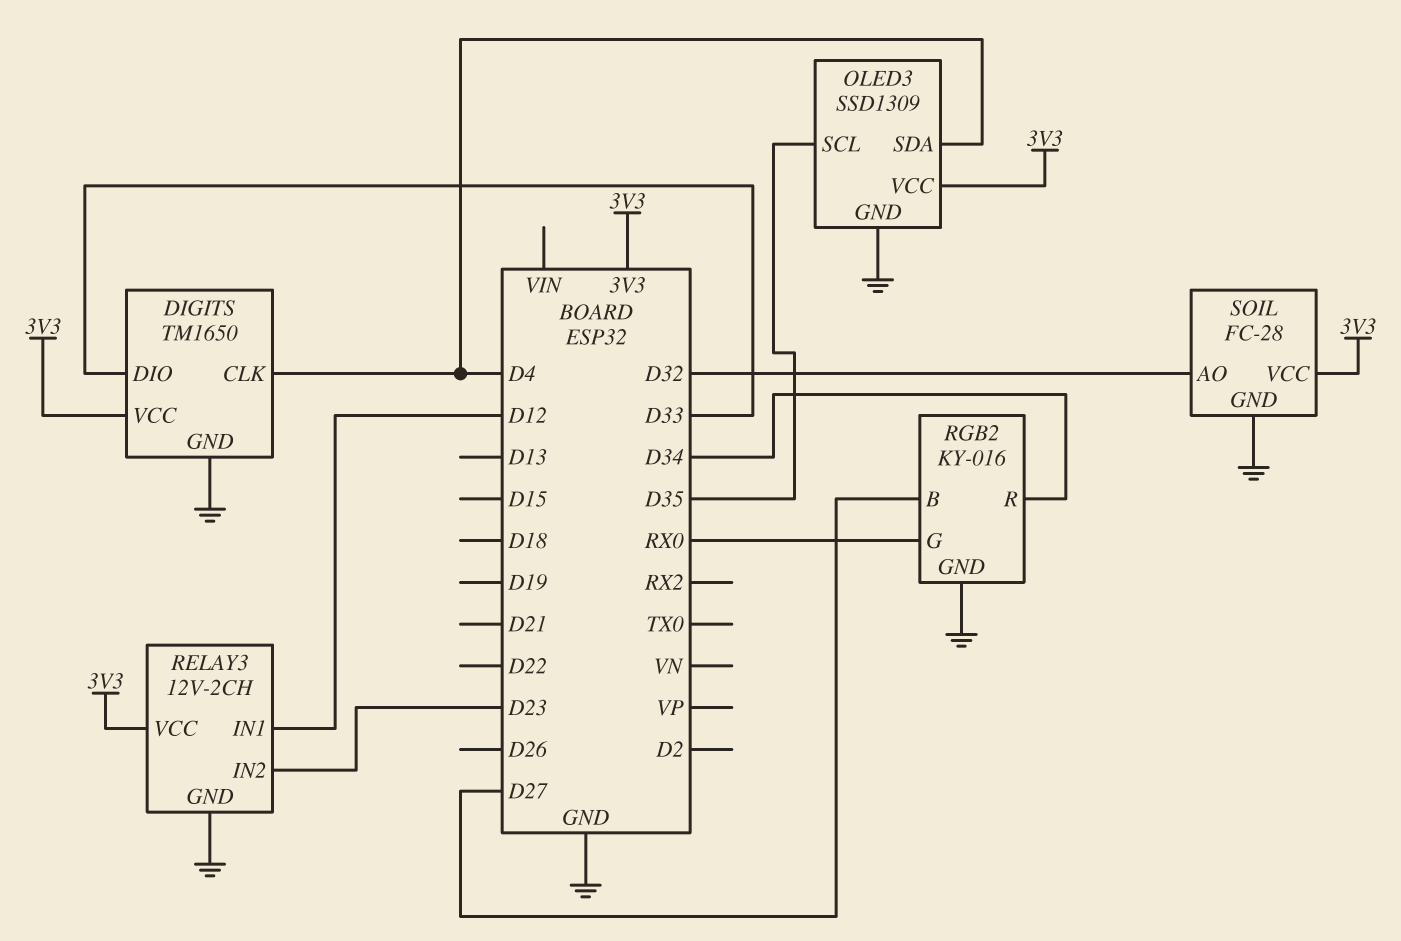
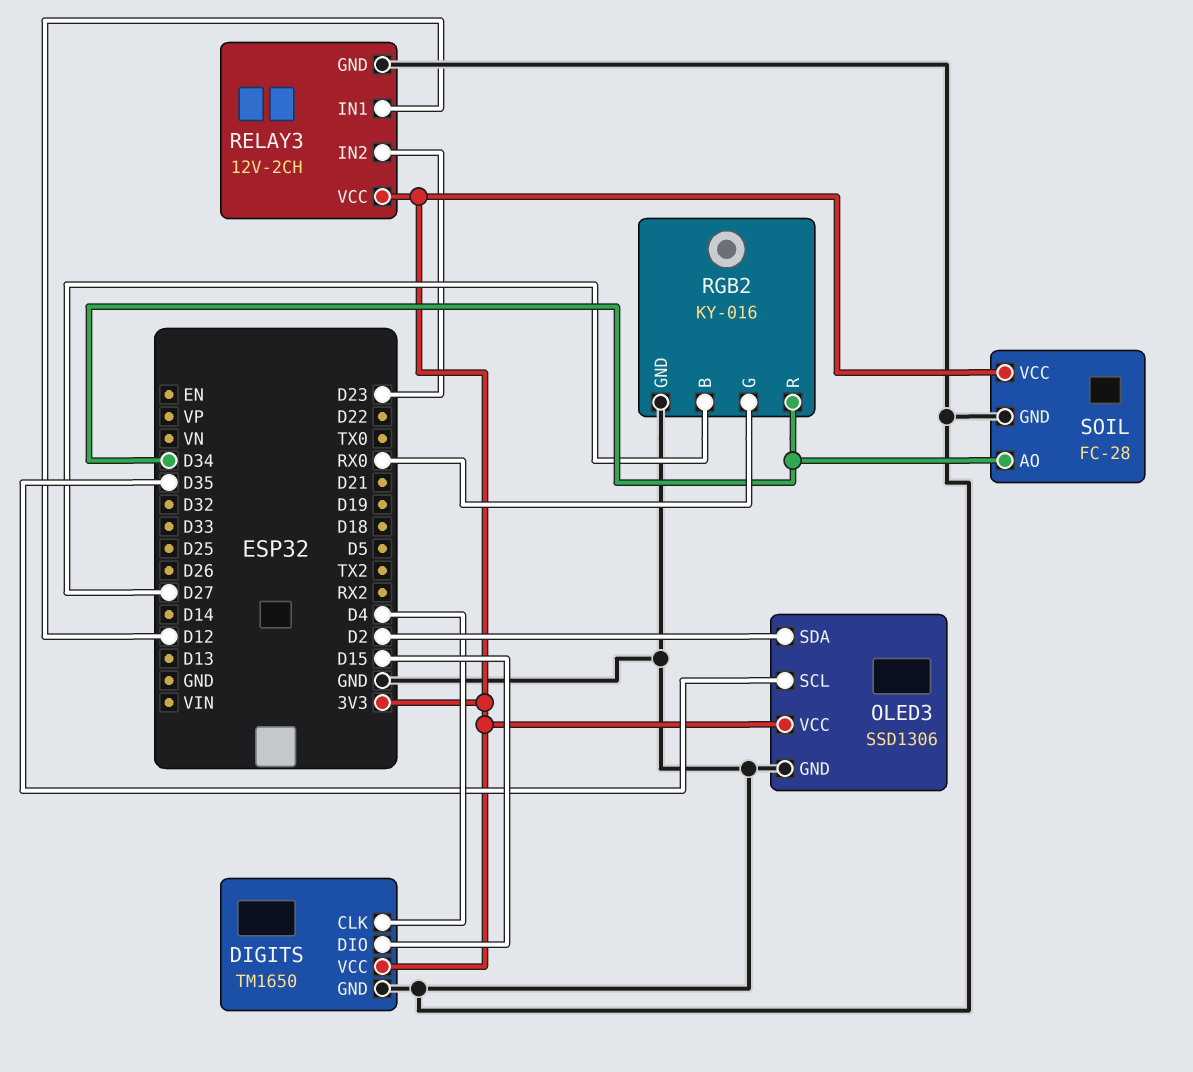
DIGITS pin DIO: D33 -> D15
OLED3: SSD1309 -> SSD1306
OLED3 pin SDA: D4 -> D2
SOIL pin AO: D32 -> D34

